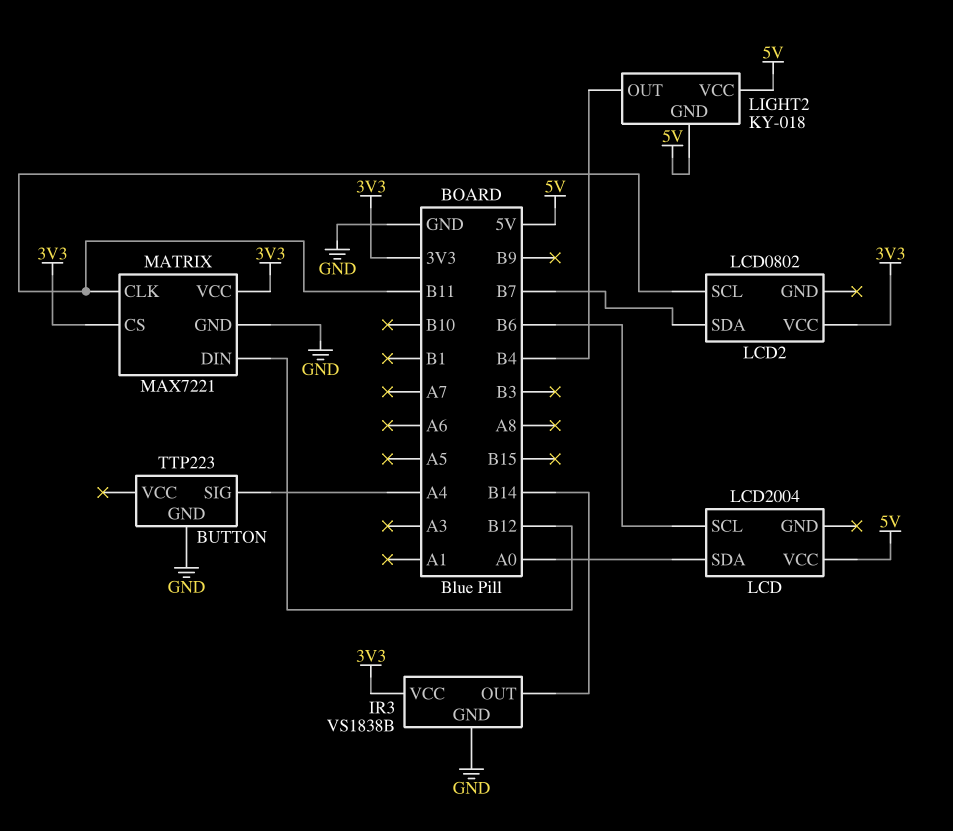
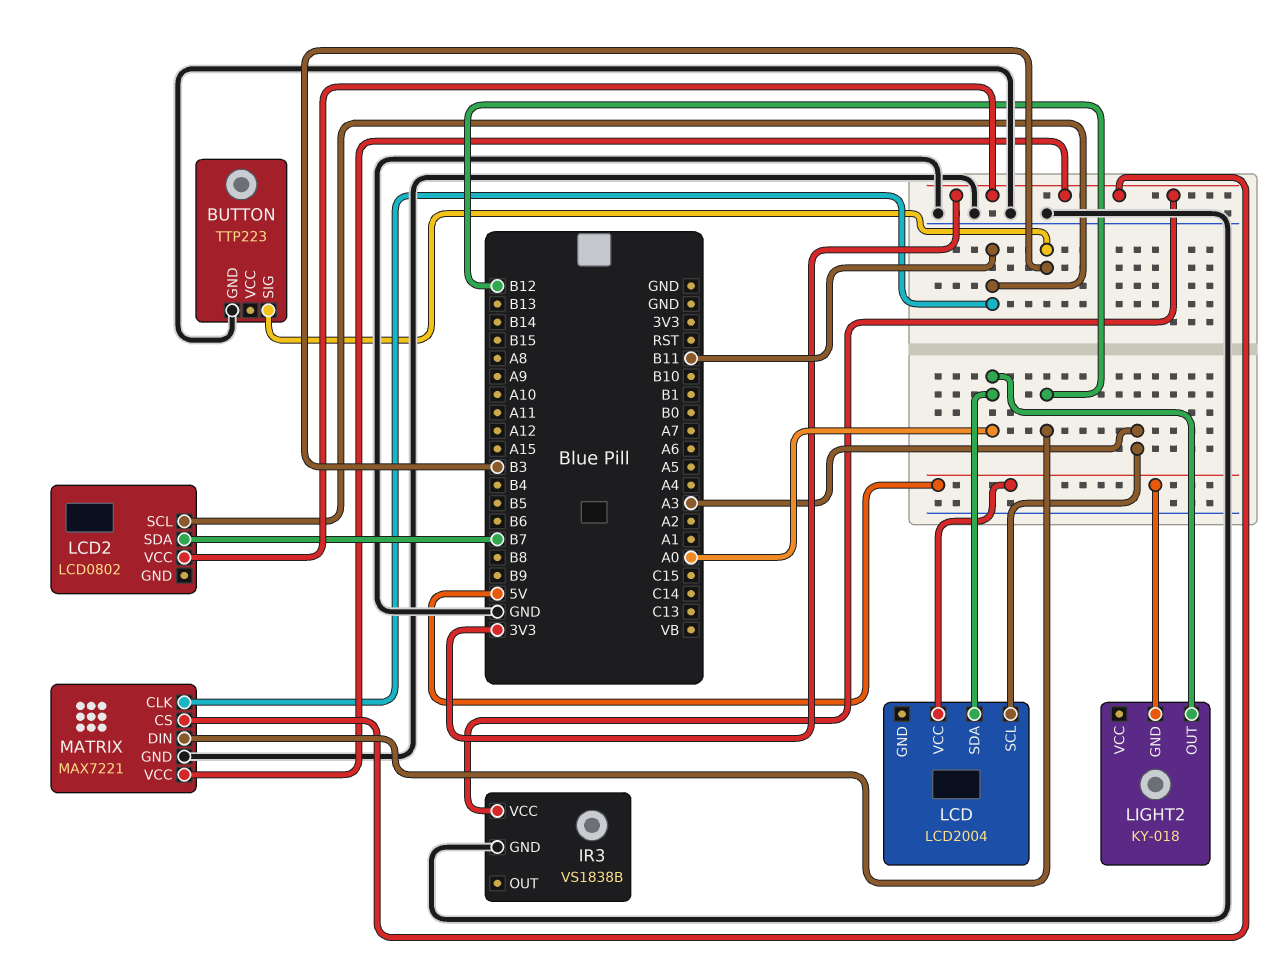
BUTTON pin SIG: A4 -> B3
IR3 pin OUT: B14 -> none
LCD pin SCL: B6 -> A3
LIGHT2 pin OUT: B4 -> A0
LIGHT2 pin VCC: 5V -> none

